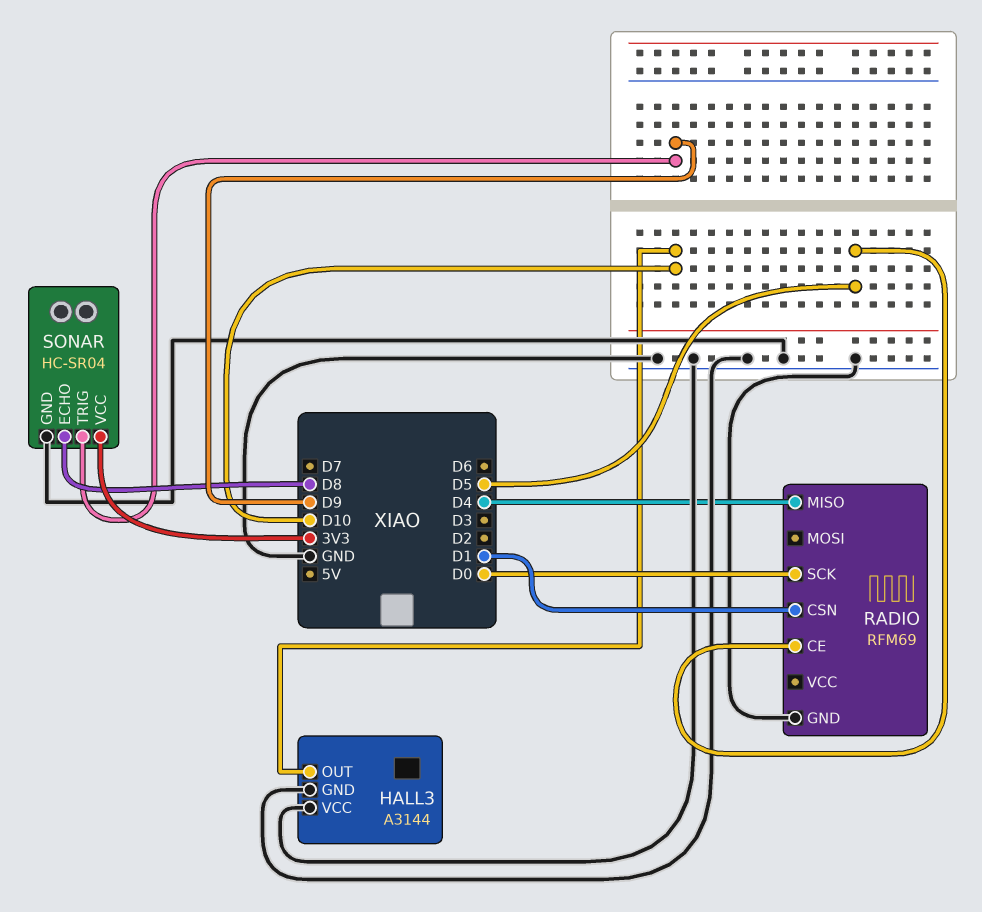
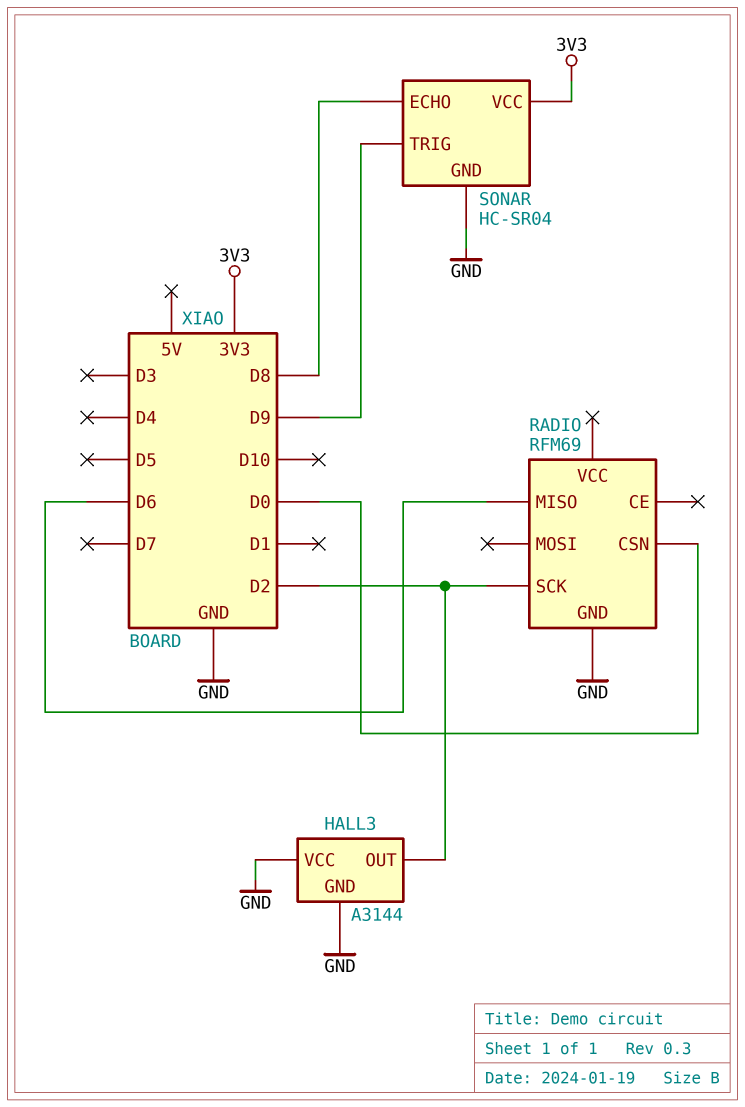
HALL3 pin OUT: D10 -> D2
RADIO pin CE: D5 -> none
RADIO pin CSN: D1 -> D0
RADIO pin MISO: D4 -> D6
RADIO pin SCK: D0 -> D2

